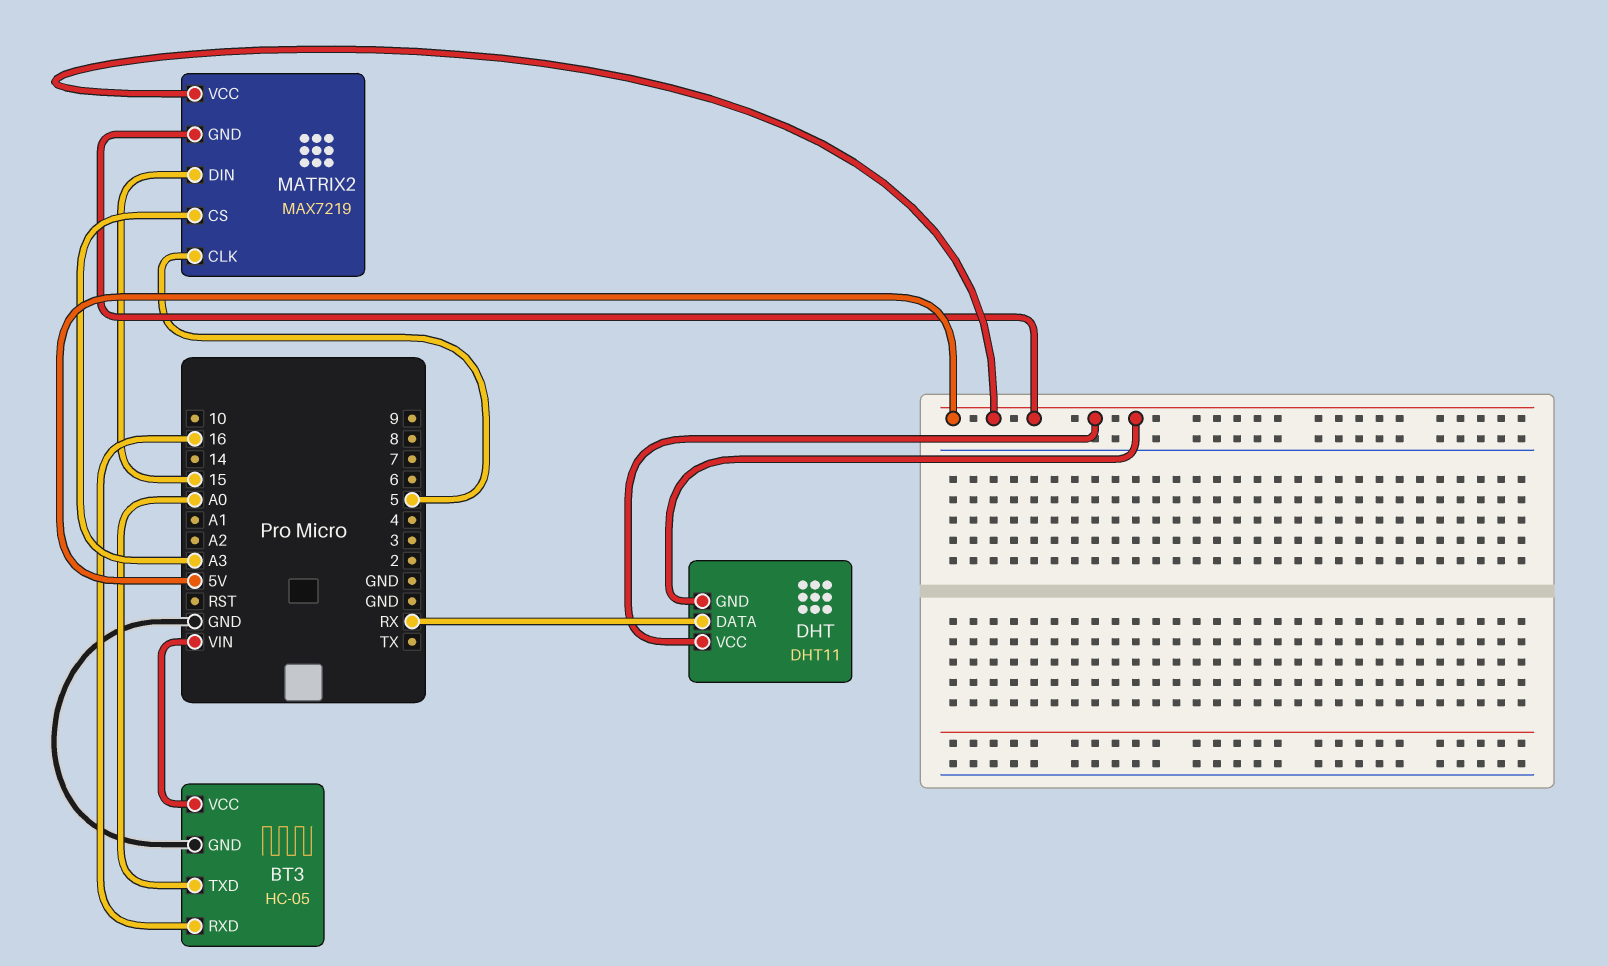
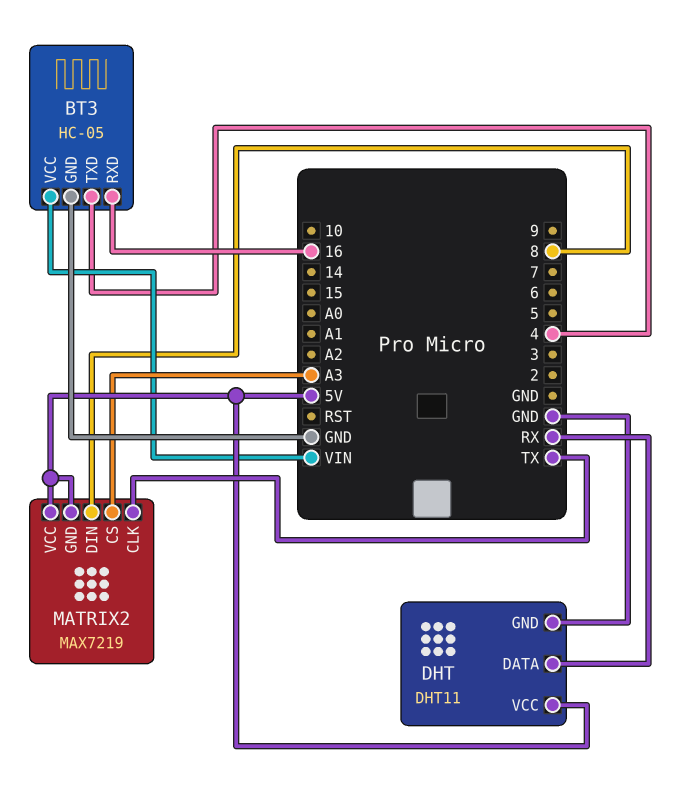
BT3 pin TXD: A0 -> 4
DHT pin GND: 5V -> GND
MATRIX2 pin CLK: 5 -> TX
MATRIX2 pin DIN: 15 -> 8

